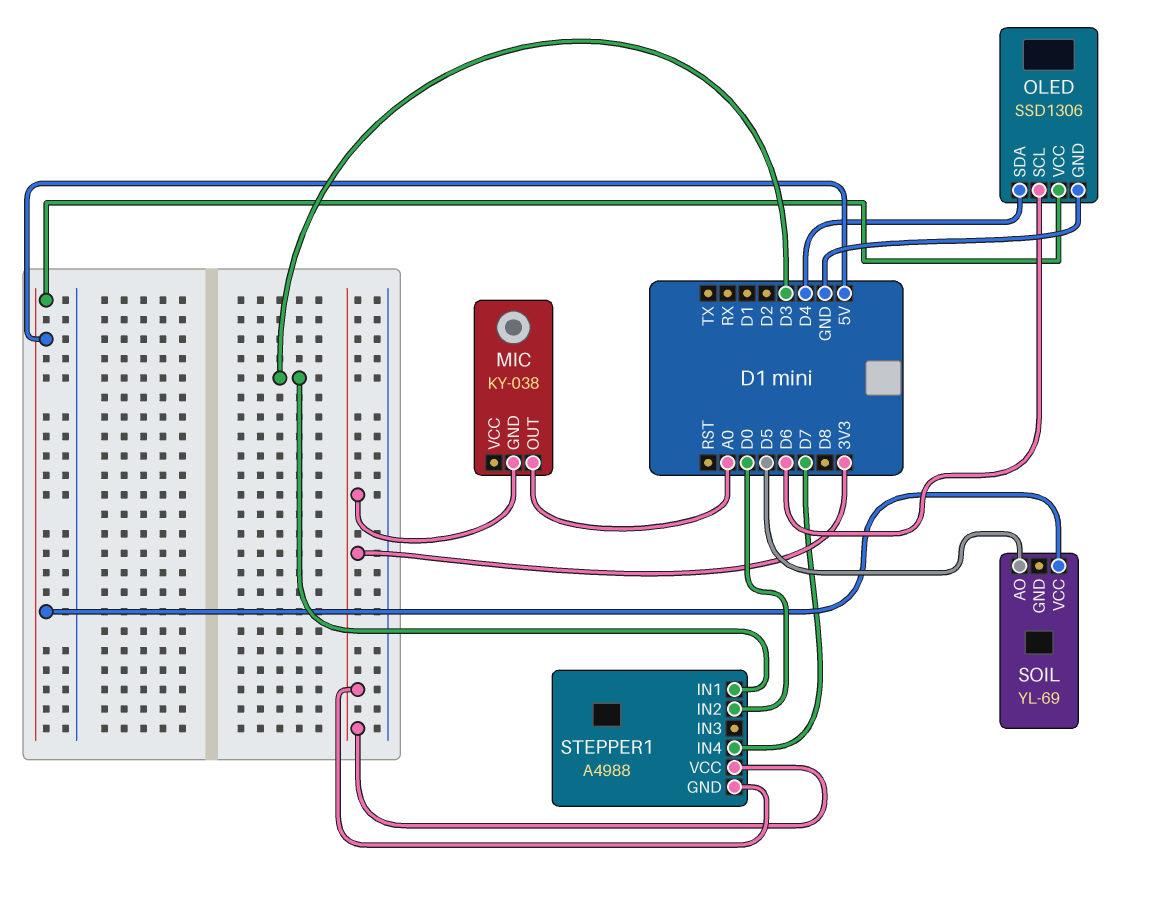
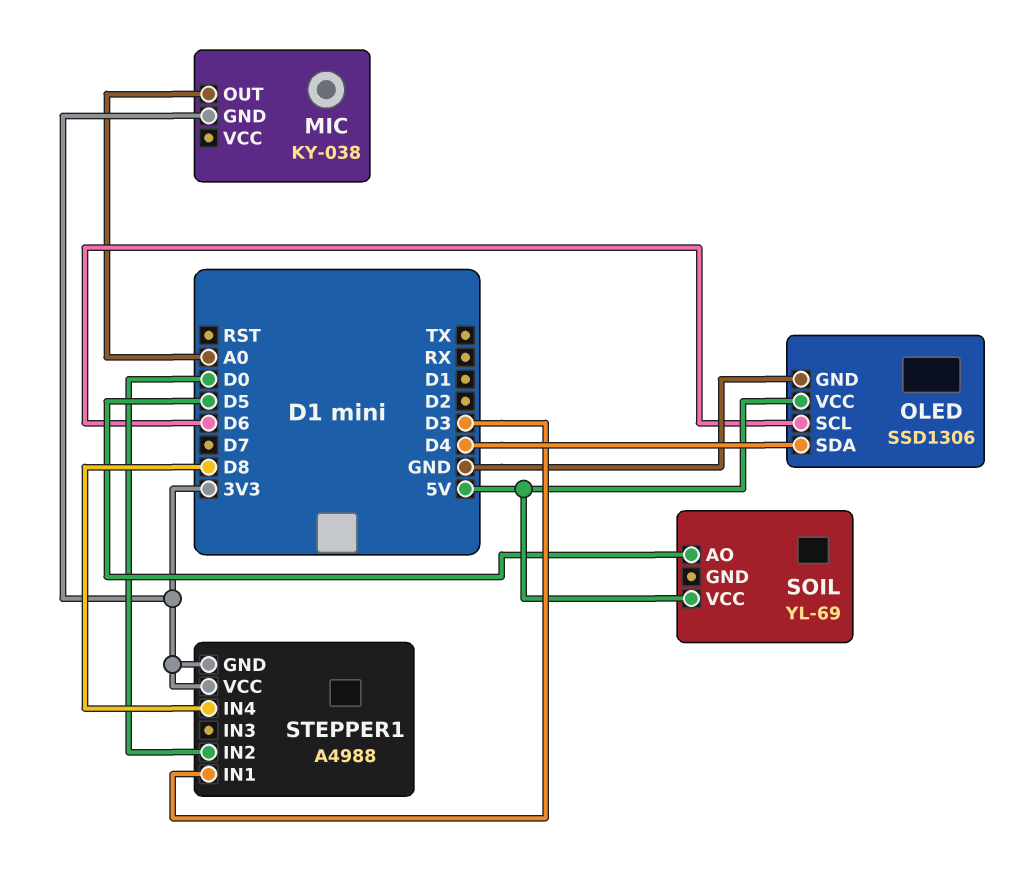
STEPPER1 pin IN4: D7 -> D8

